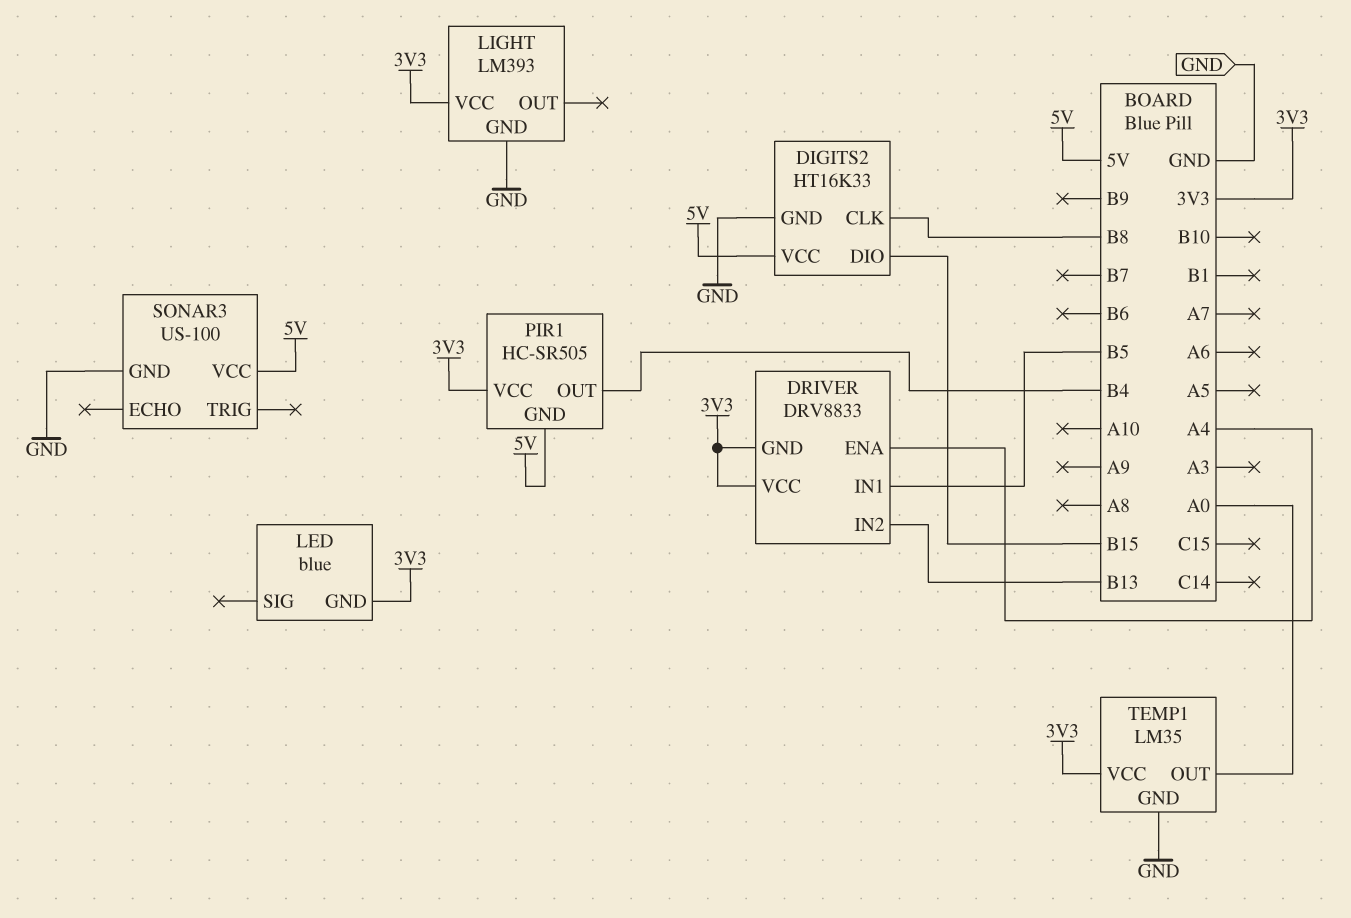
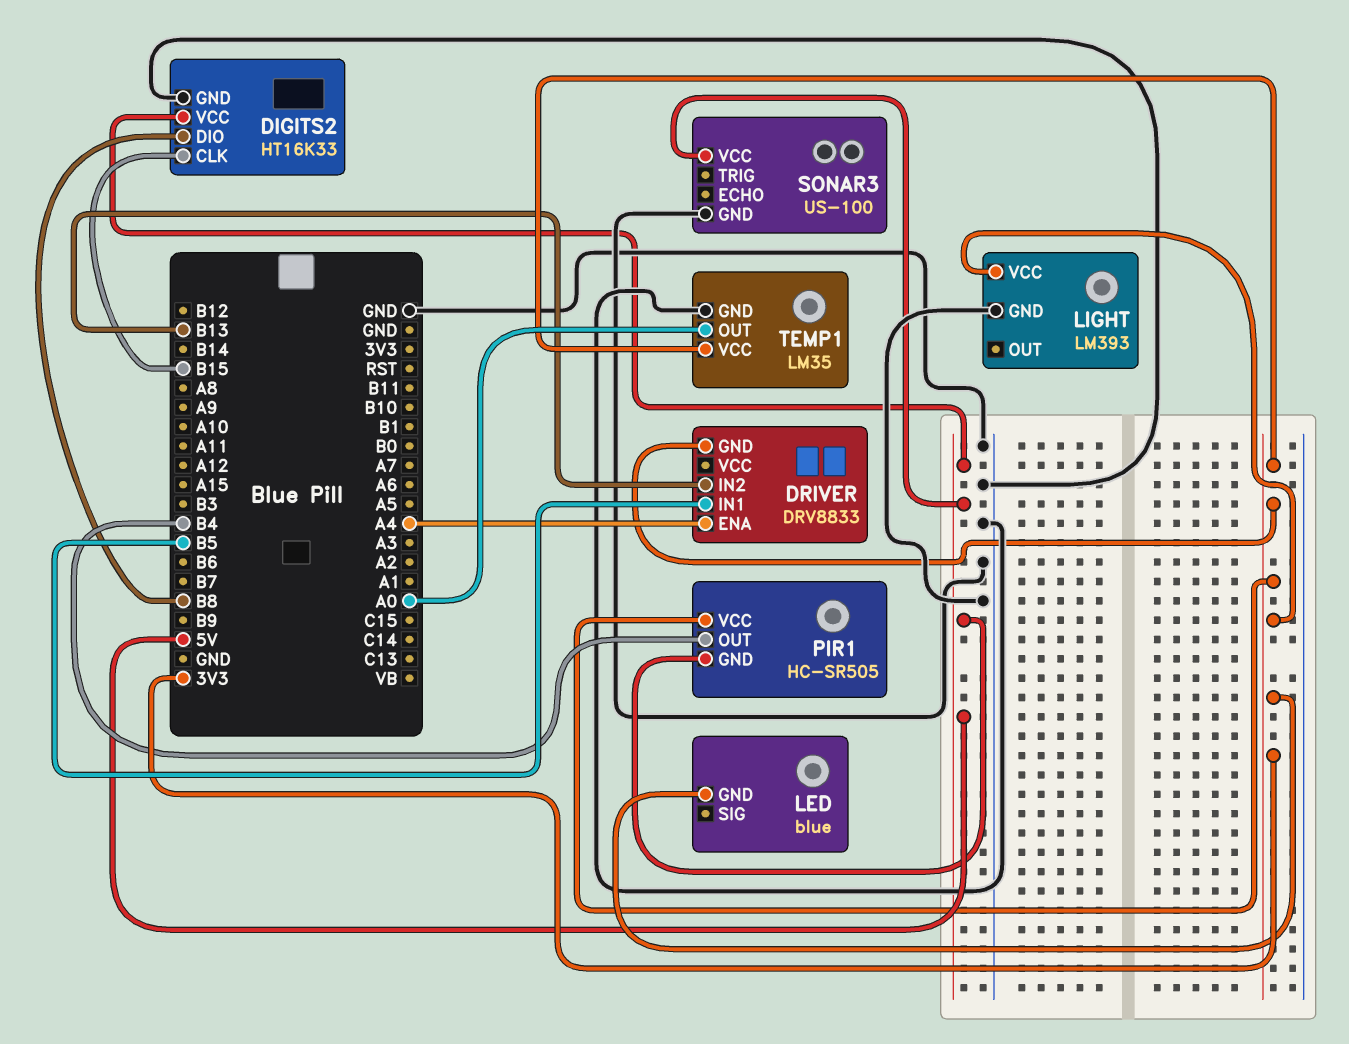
DIGITS2 pin CLK: B8 -> B15
DIGITS2 pin DIO: B15 -> B8
DRIVER pin VCC: 3V3 -> none

